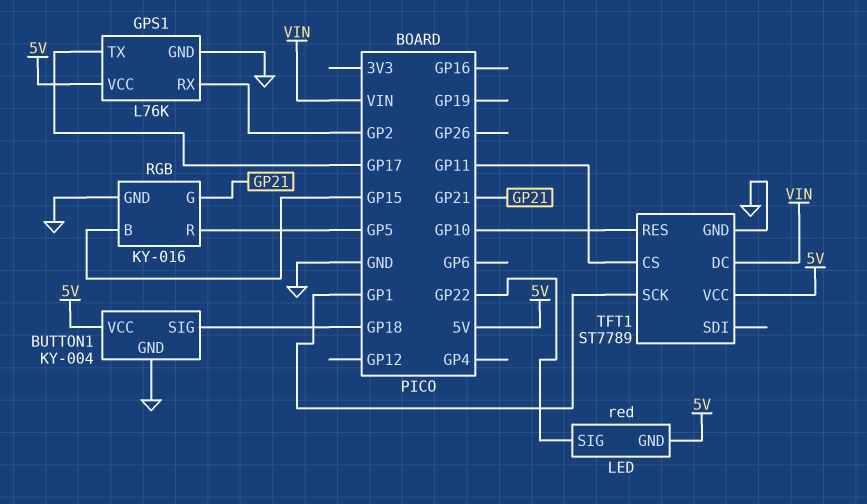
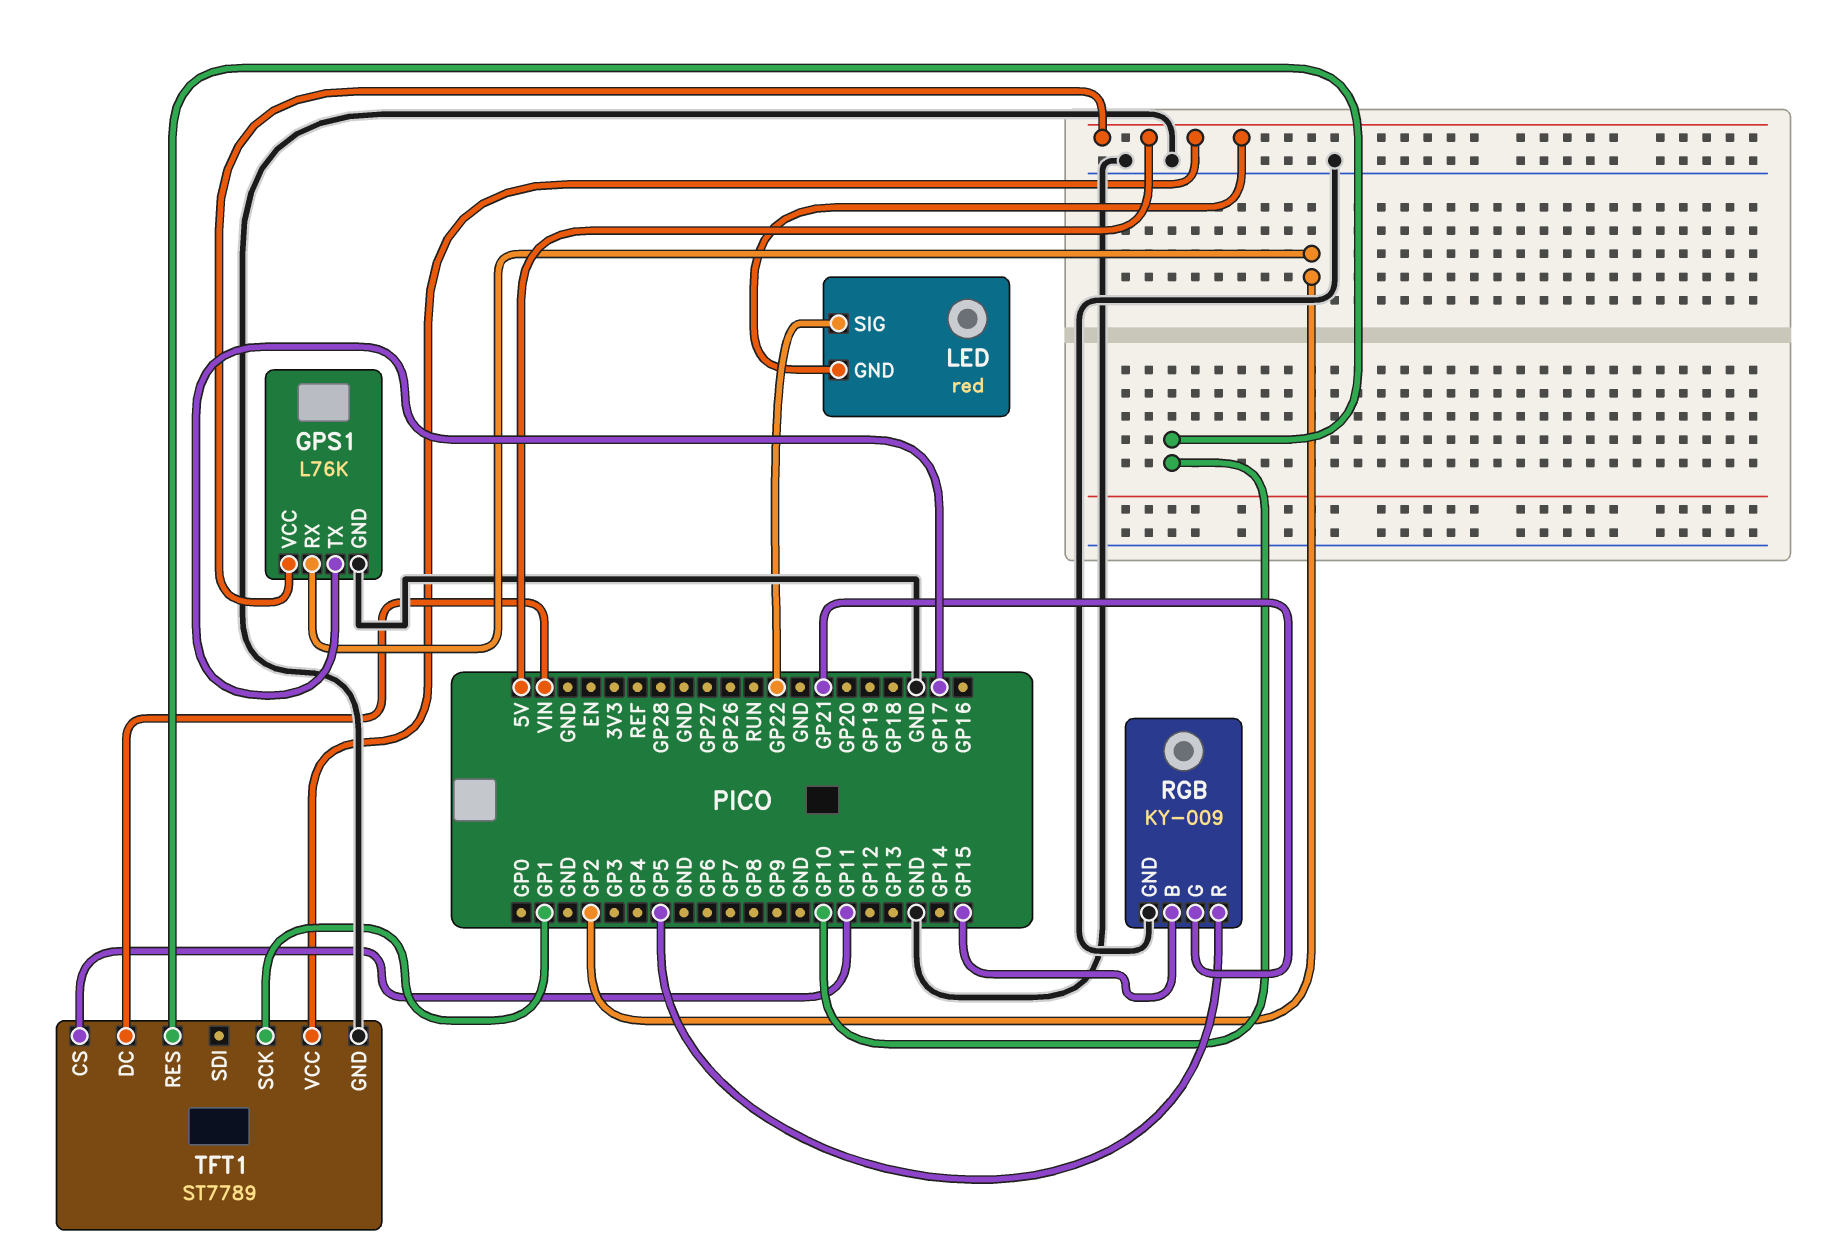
BUTTON1: KY-004 -> none
BUTTON1 pin GND: GND -> none
BUTTON1 pin SIG: GP18 -> none
BUTTON1 pin VCC: 5V -> none
RGB: KY-016 -> KY-009

